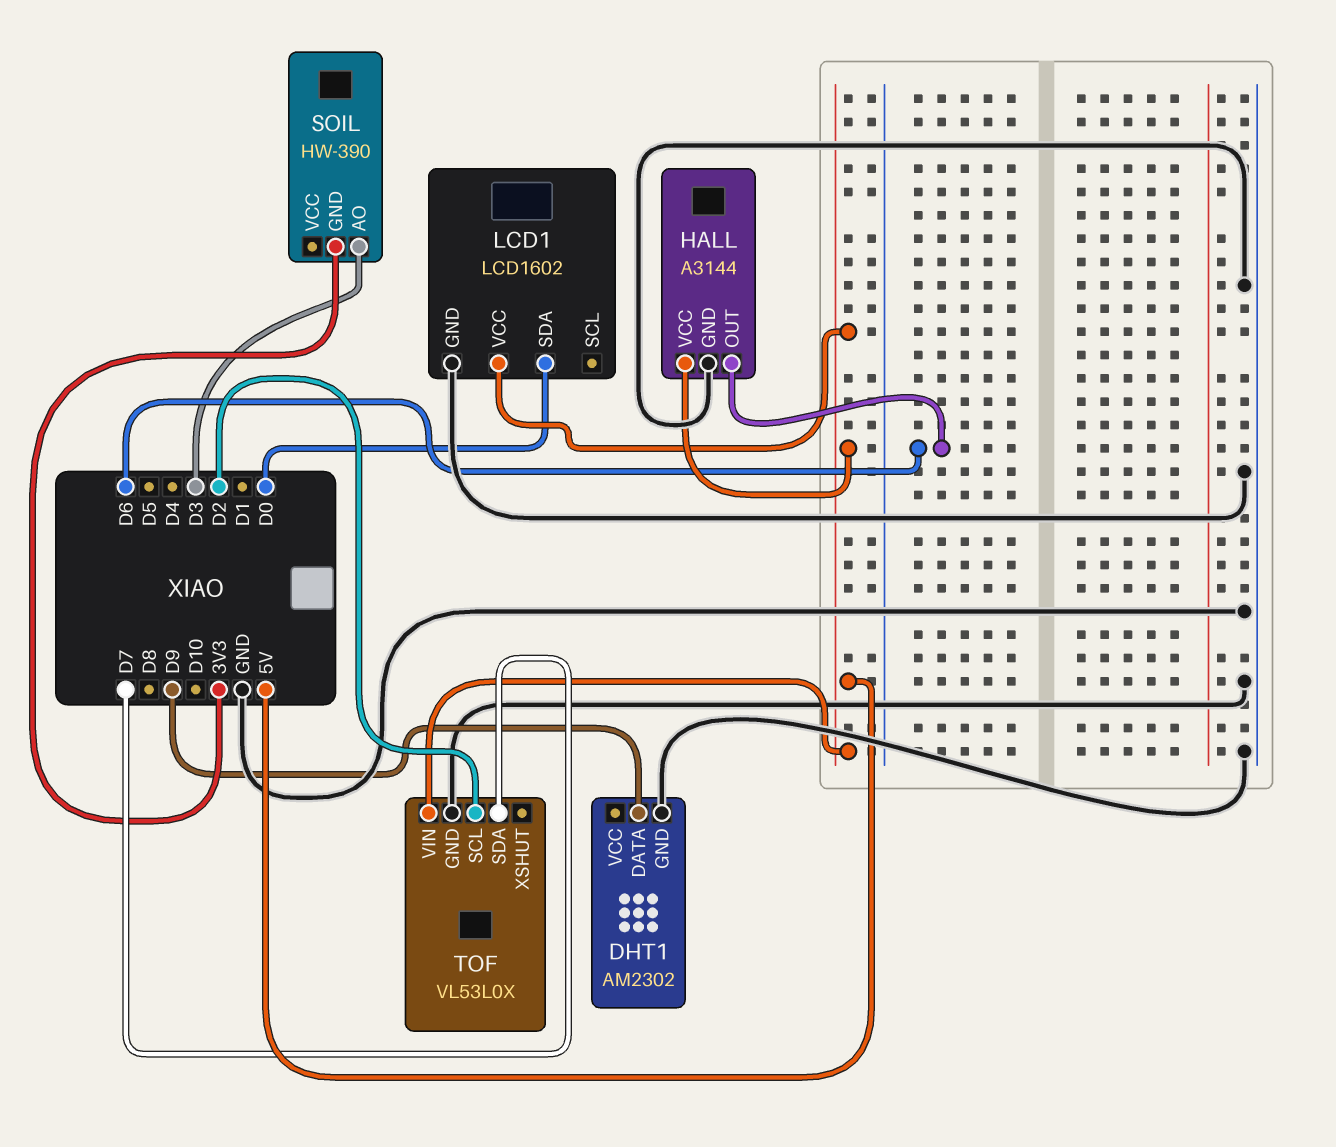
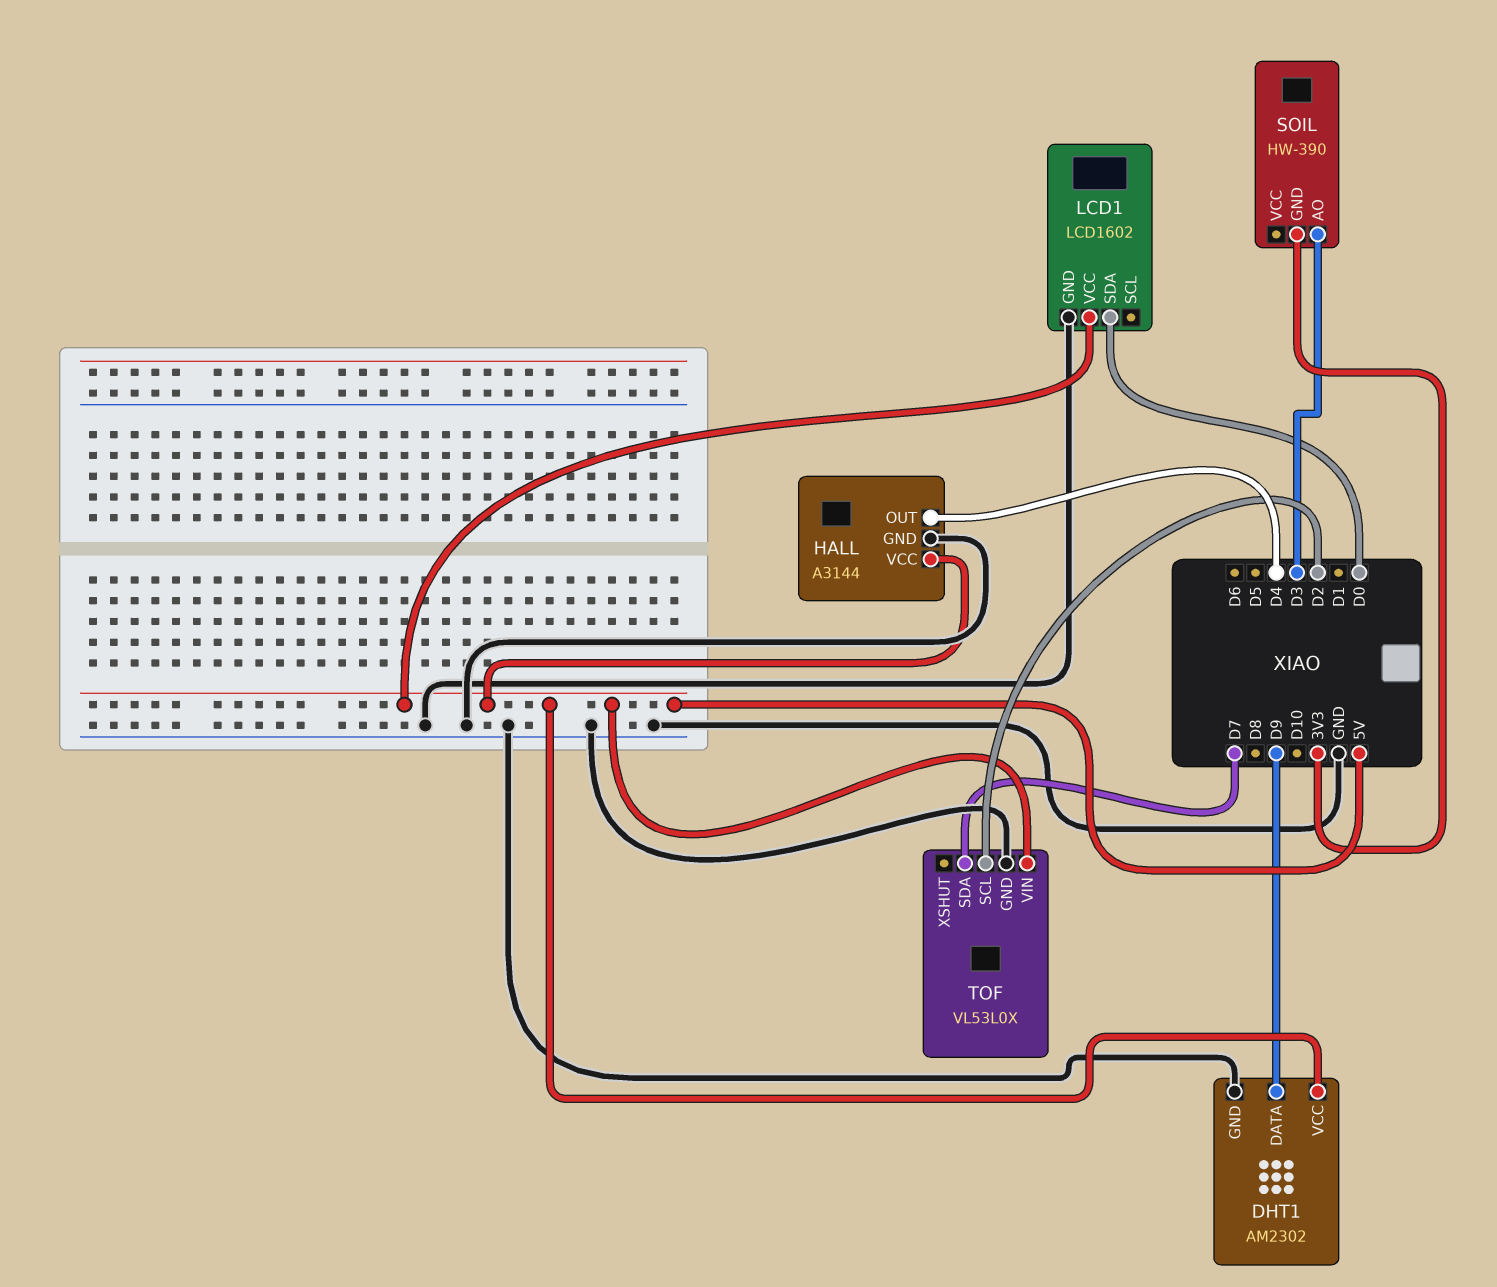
DHT1 pin VCC: none -> 5V
HALL pin OUT: D6 -> D4

